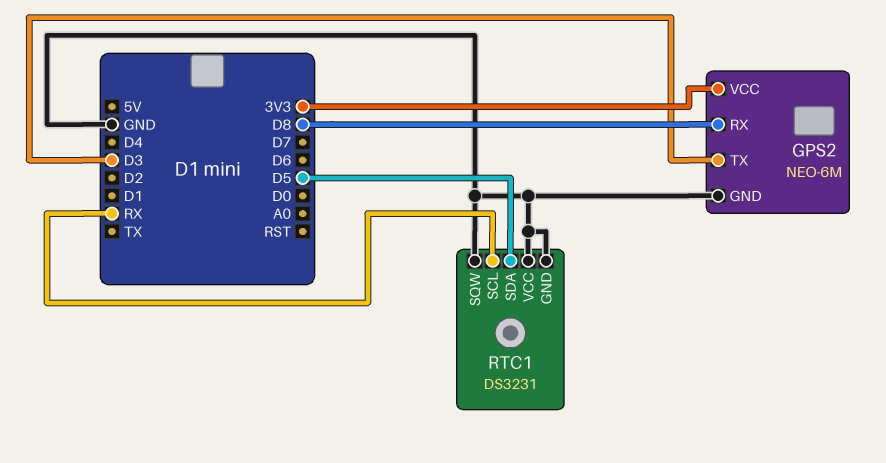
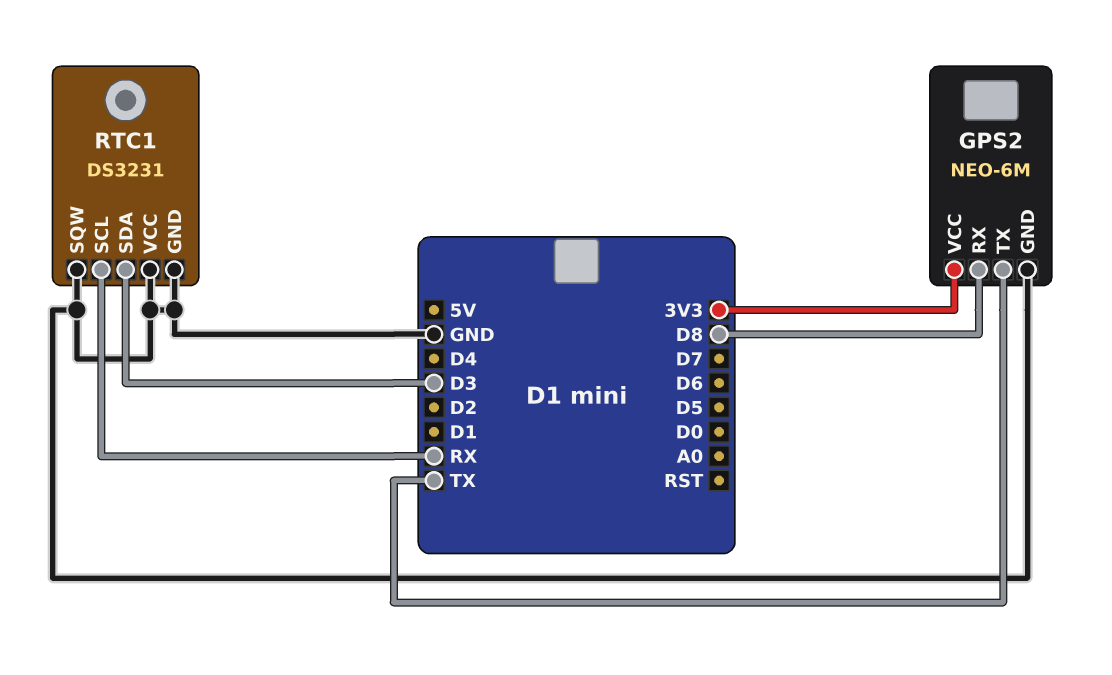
GPS2 pin TX: D3 -> TX
RTC1 pin SDA: D5 -> D3

